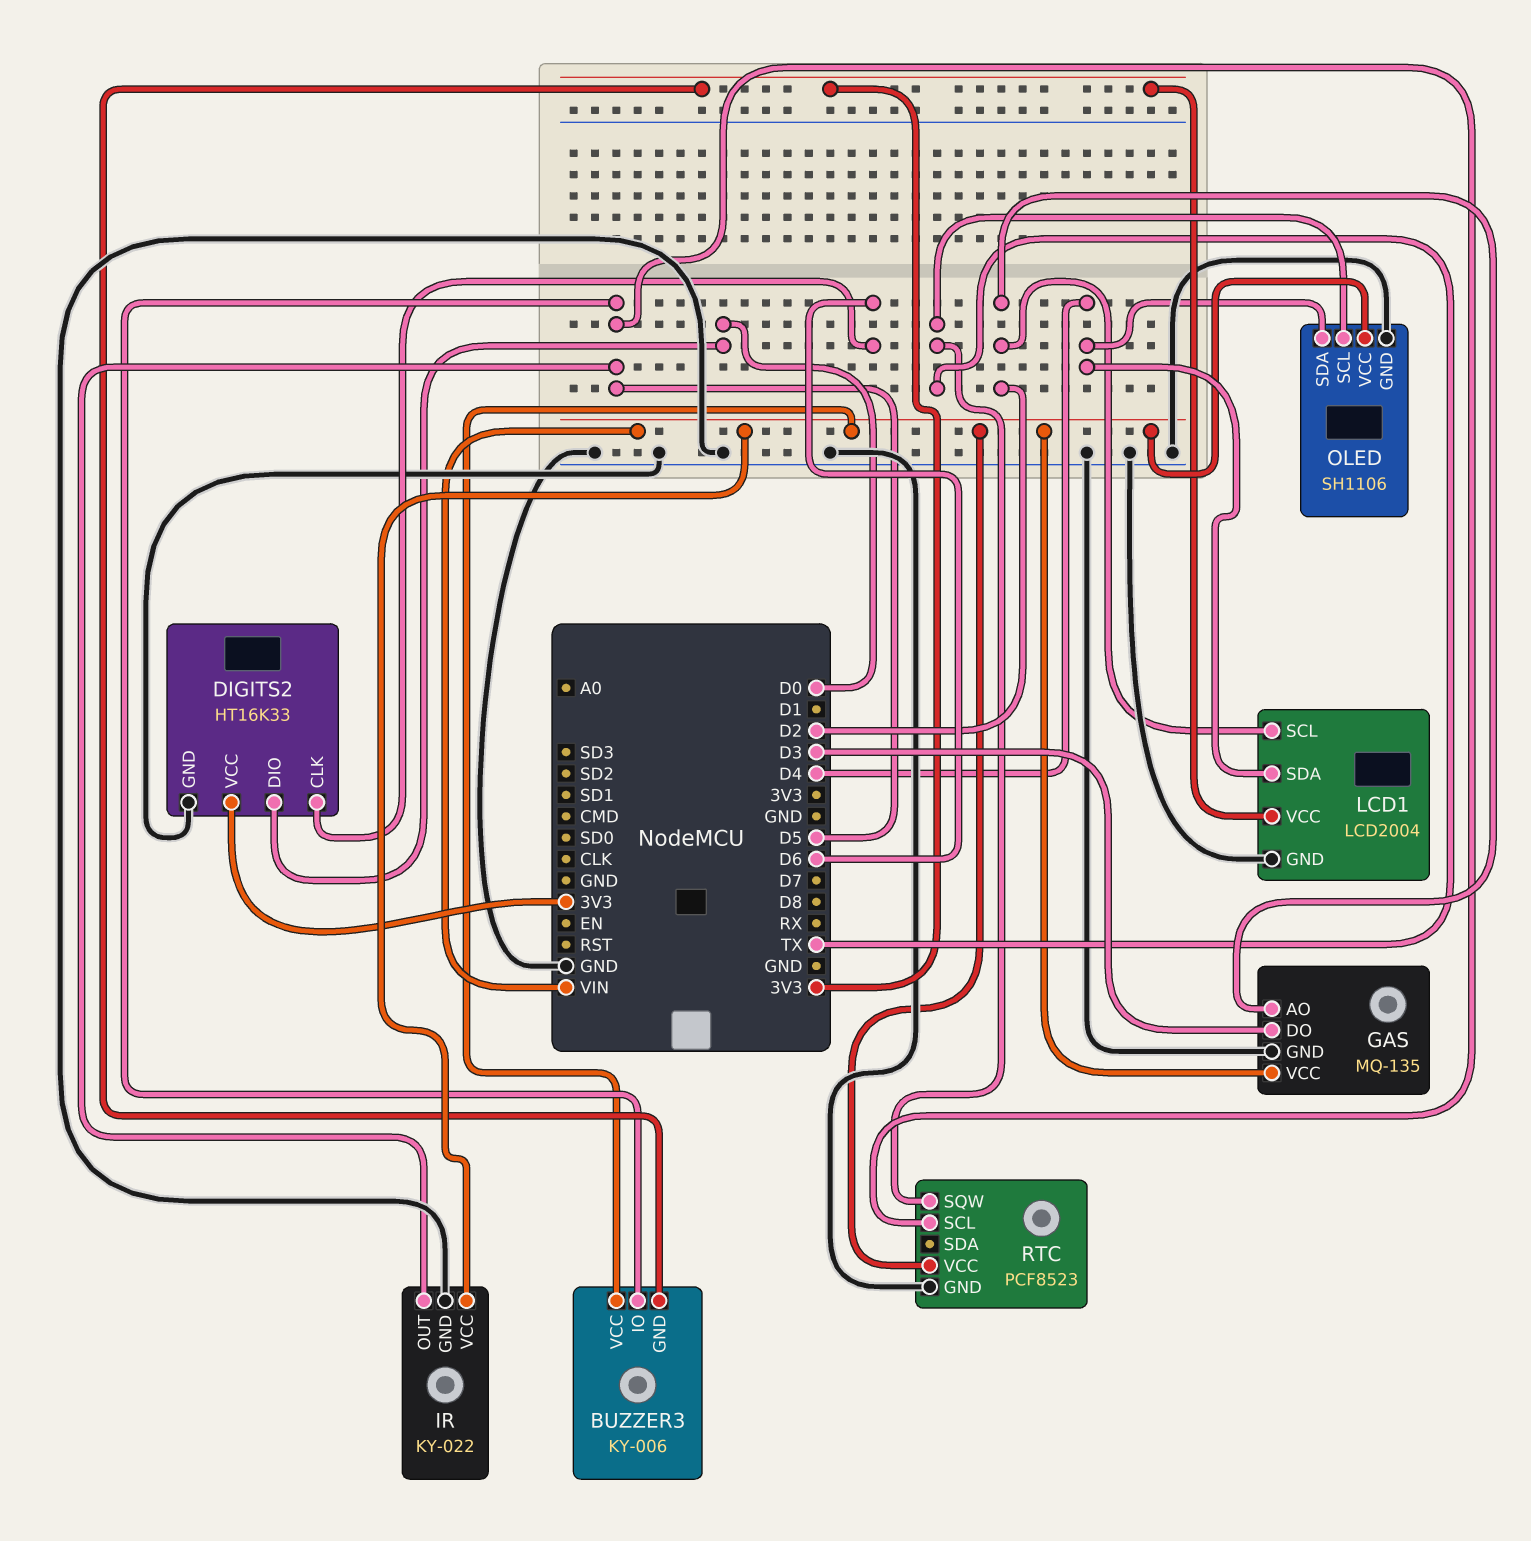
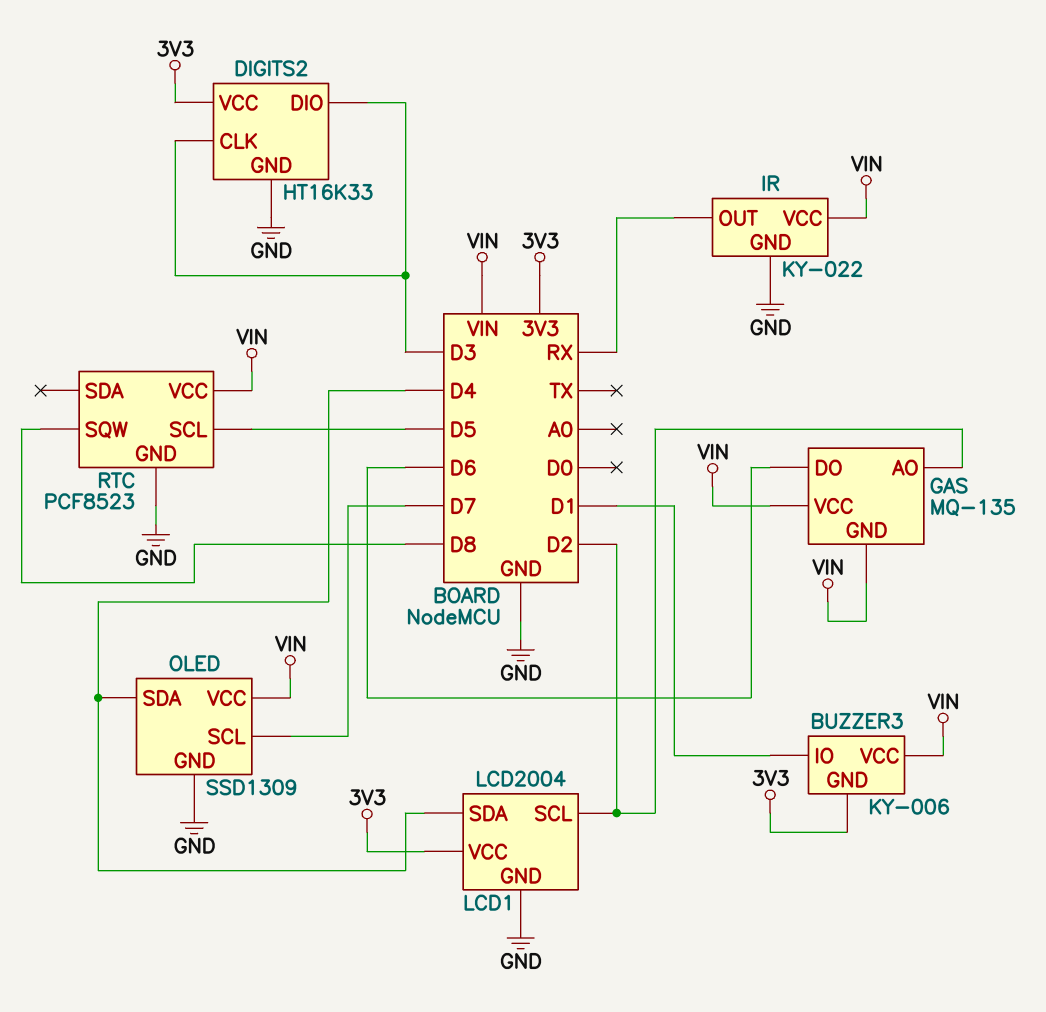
BUZZER3 pin IO: D5 -> D1
DIGITS2 pin CLK: D6 -> D3
DIGITS2 pin DIO: D0 -> D3
GAS pin DO: D3 -> D6
GAS pin GND: GND -> VIN
IR pin OUT: D5 -> RX
OLED: SH1106 -> SSD1309
OLED pin SCL: TX -> D7
RTC pin SQW: TX -> D8

